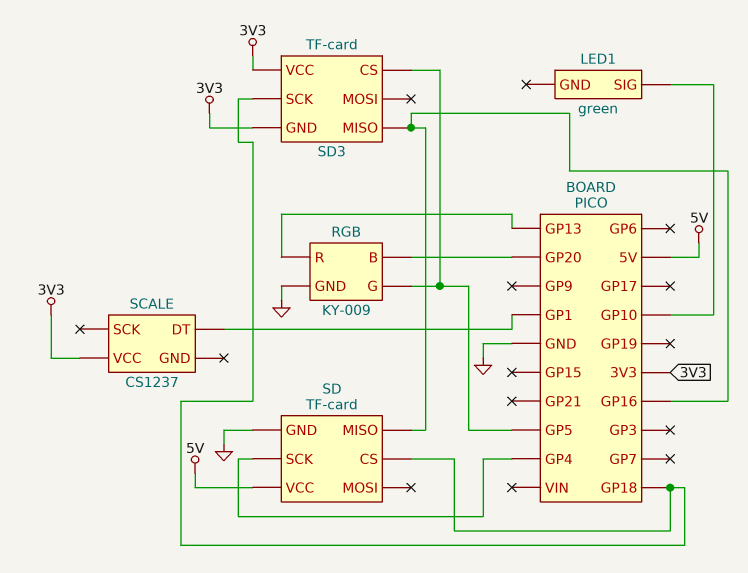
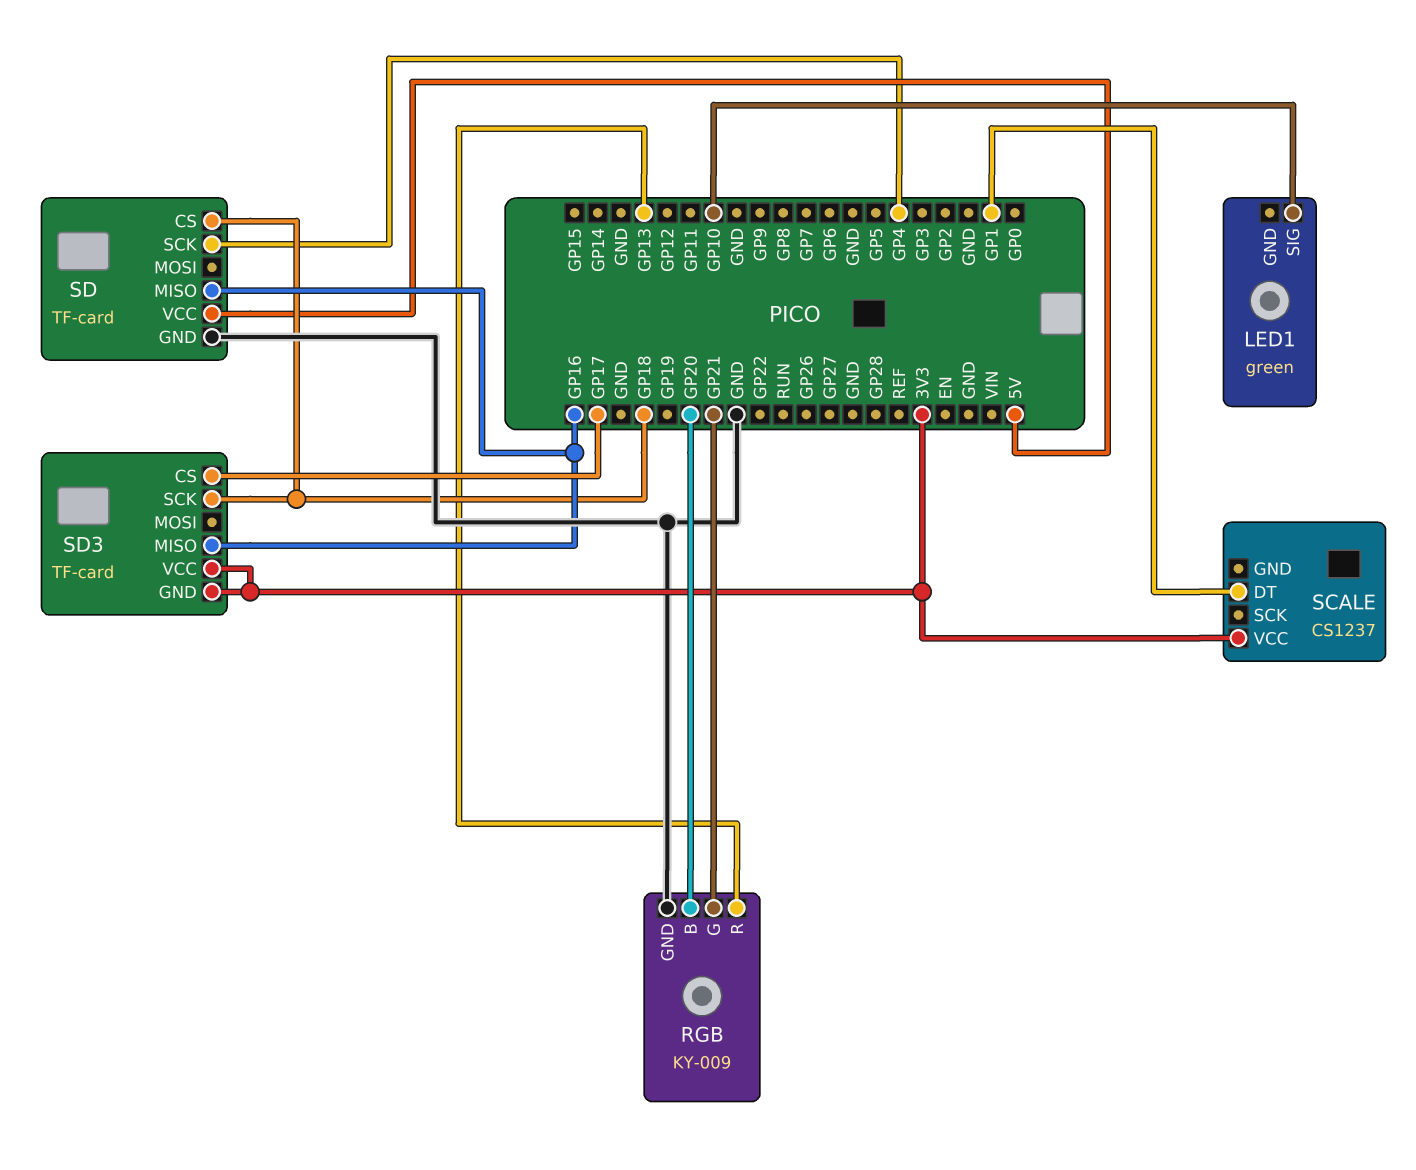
RGB pin G: GP5 -> GP21
SD3 pin CS: GP5 -> GP17

